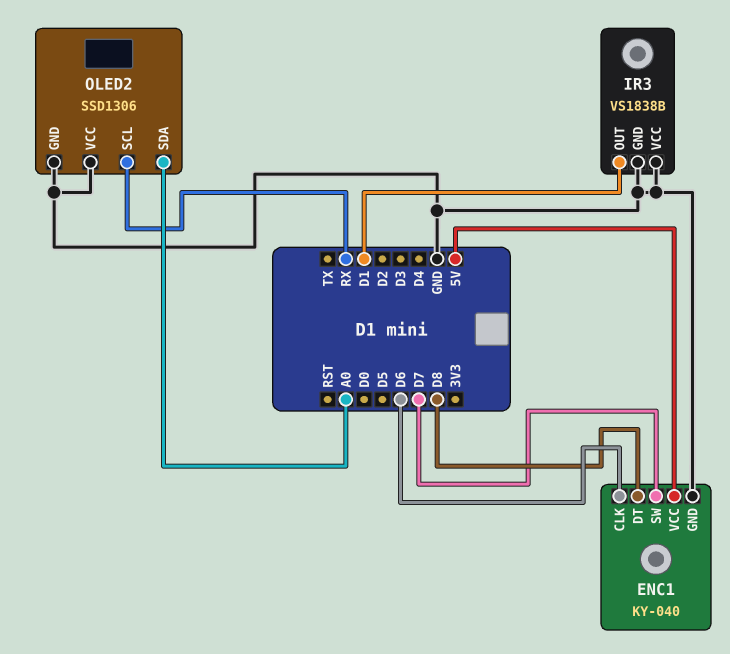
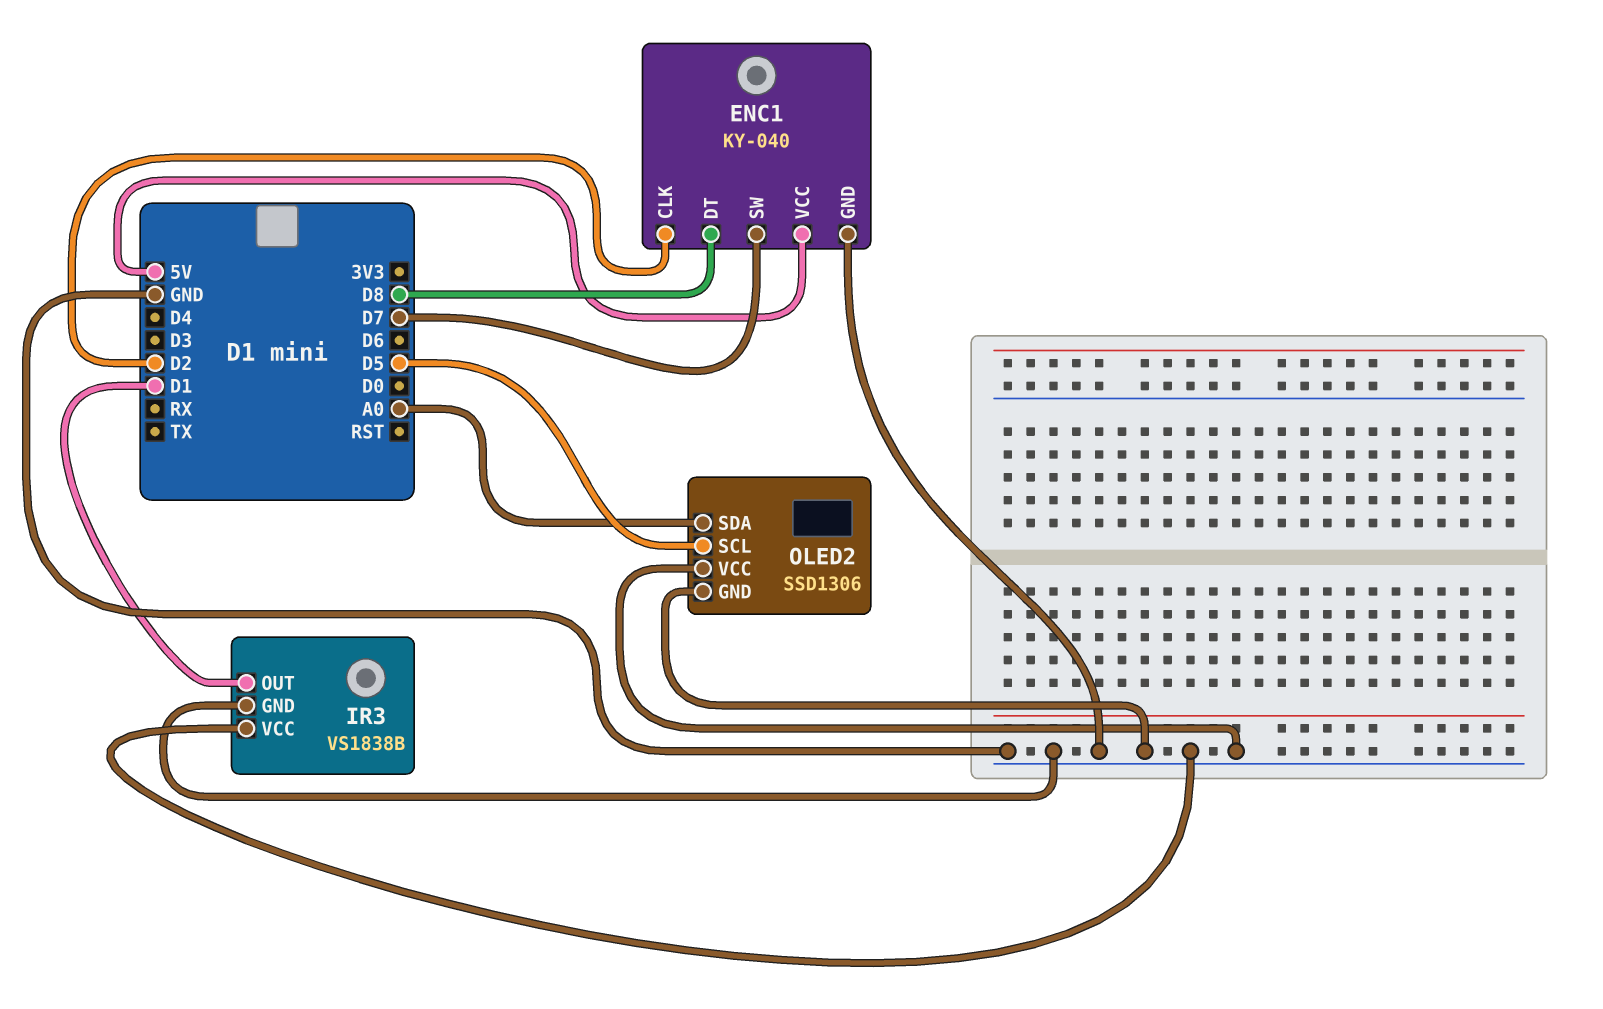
ENC1 pin CLK: D6 -> D2
OLED2 pin SCL: RX -> D5

